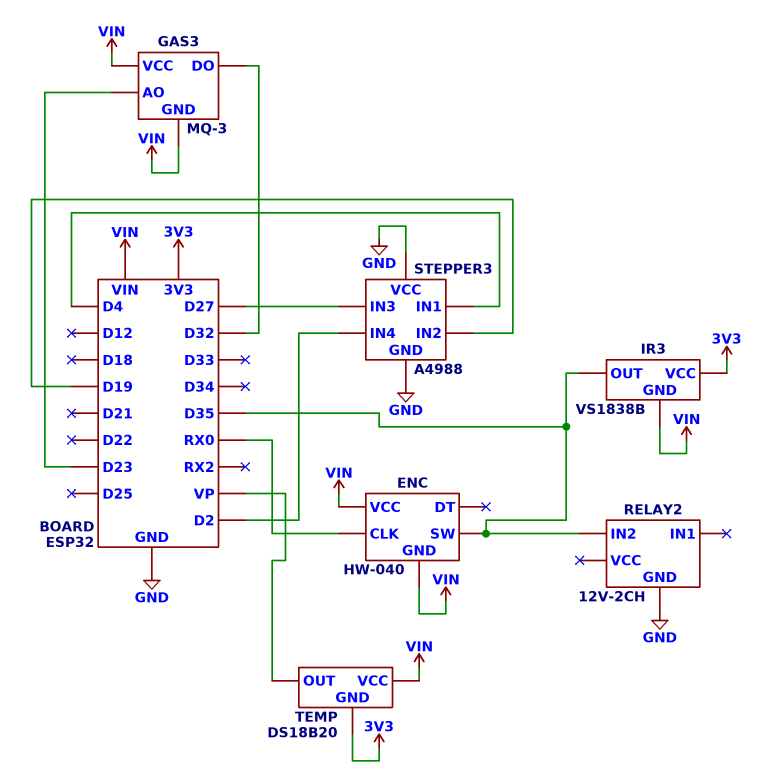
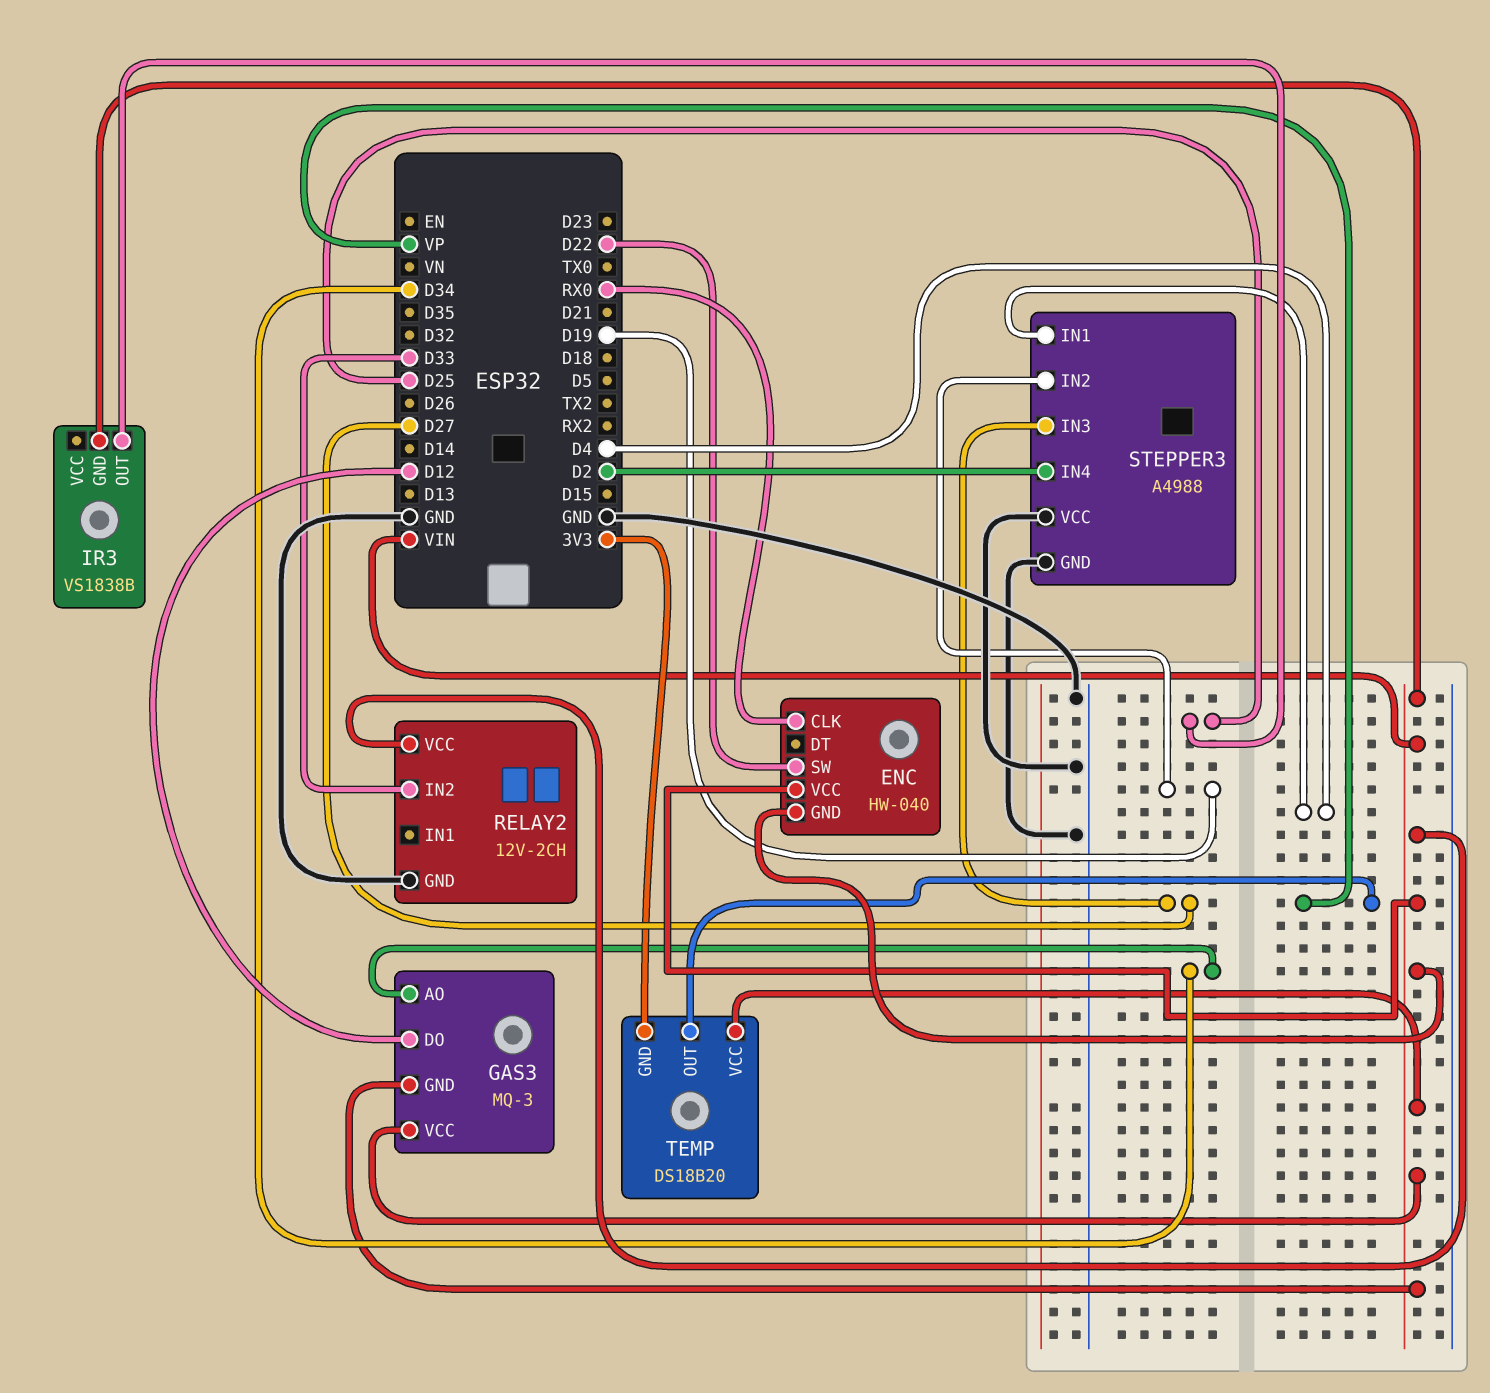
ENC pin SW: D35 -> D22
GAS3 pin AO: D23 -> D34
GAS3 pin DO: D32 -> D12
IR3 pin OUT: D35 -> D25
IR3 pin VCC: 3V3 -> none
RELAY2 pin IN2: D35 -> D33
RELAY2 pin VCC: none -> VIN

